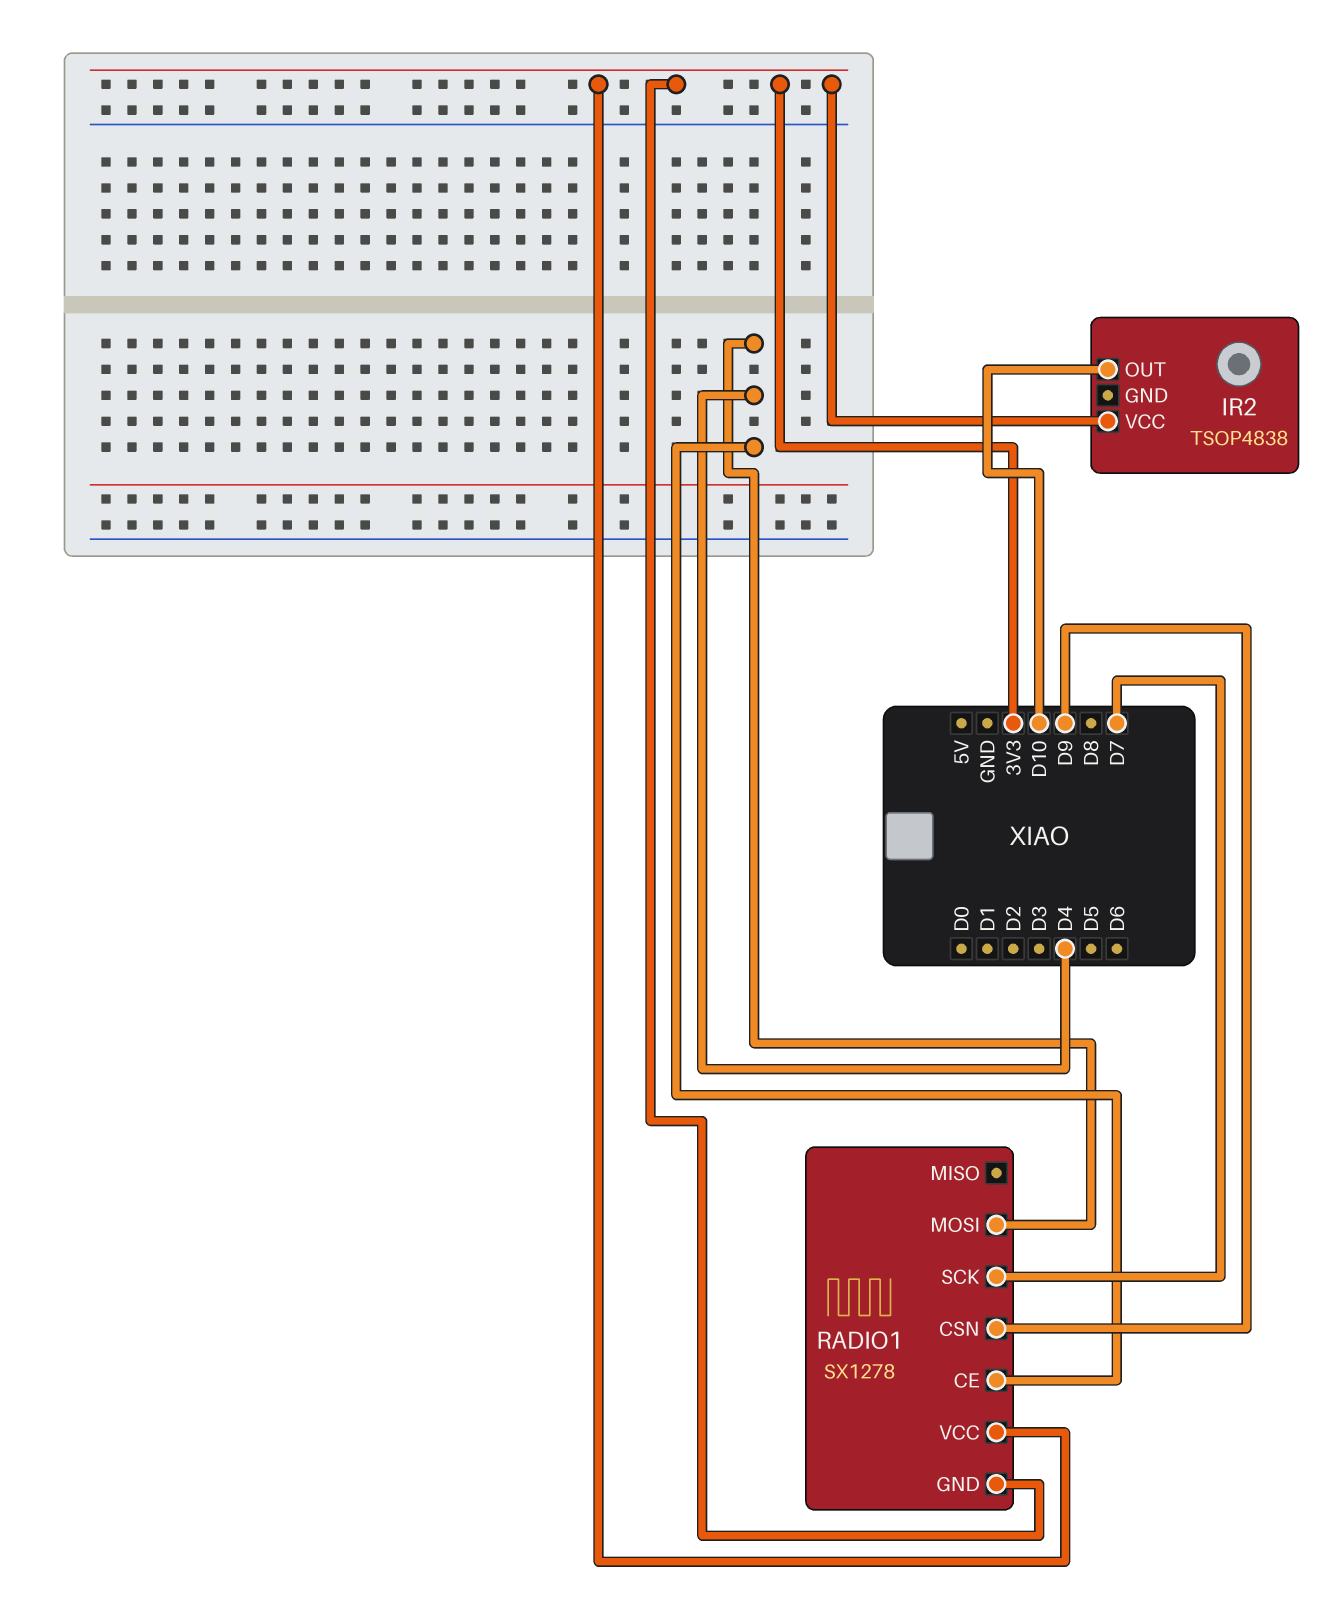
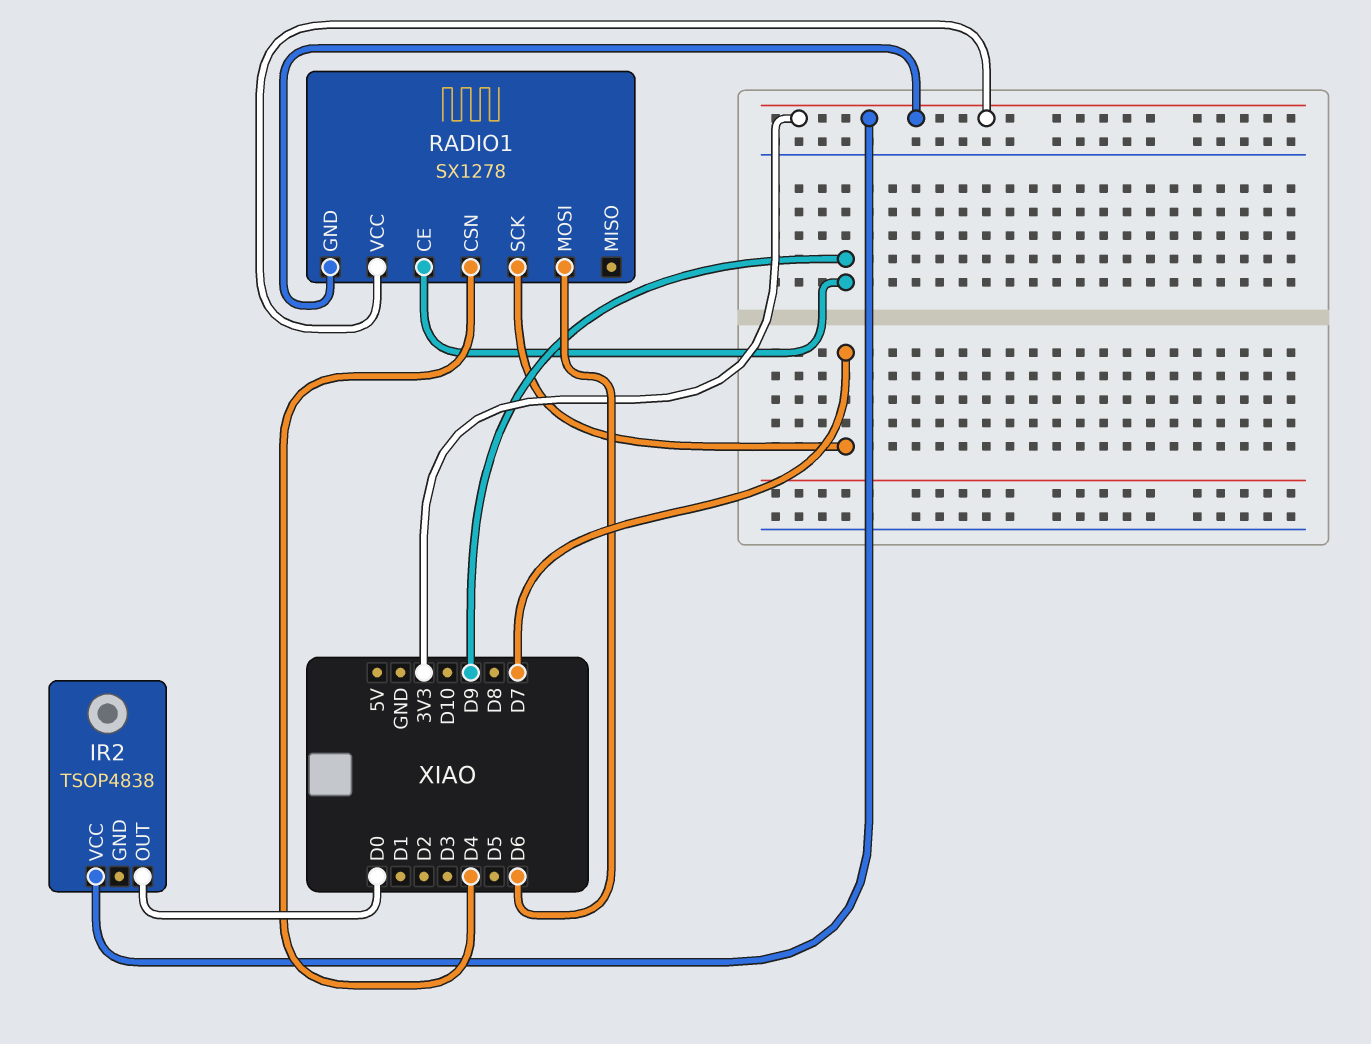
IR2 pin OUT: D10 -> D0
RADIO1 pin CE: D4 -> D9
RADIO1 pin CSN: D9 -> D4
RADIO1 pin MOSI: D4 -> D6

